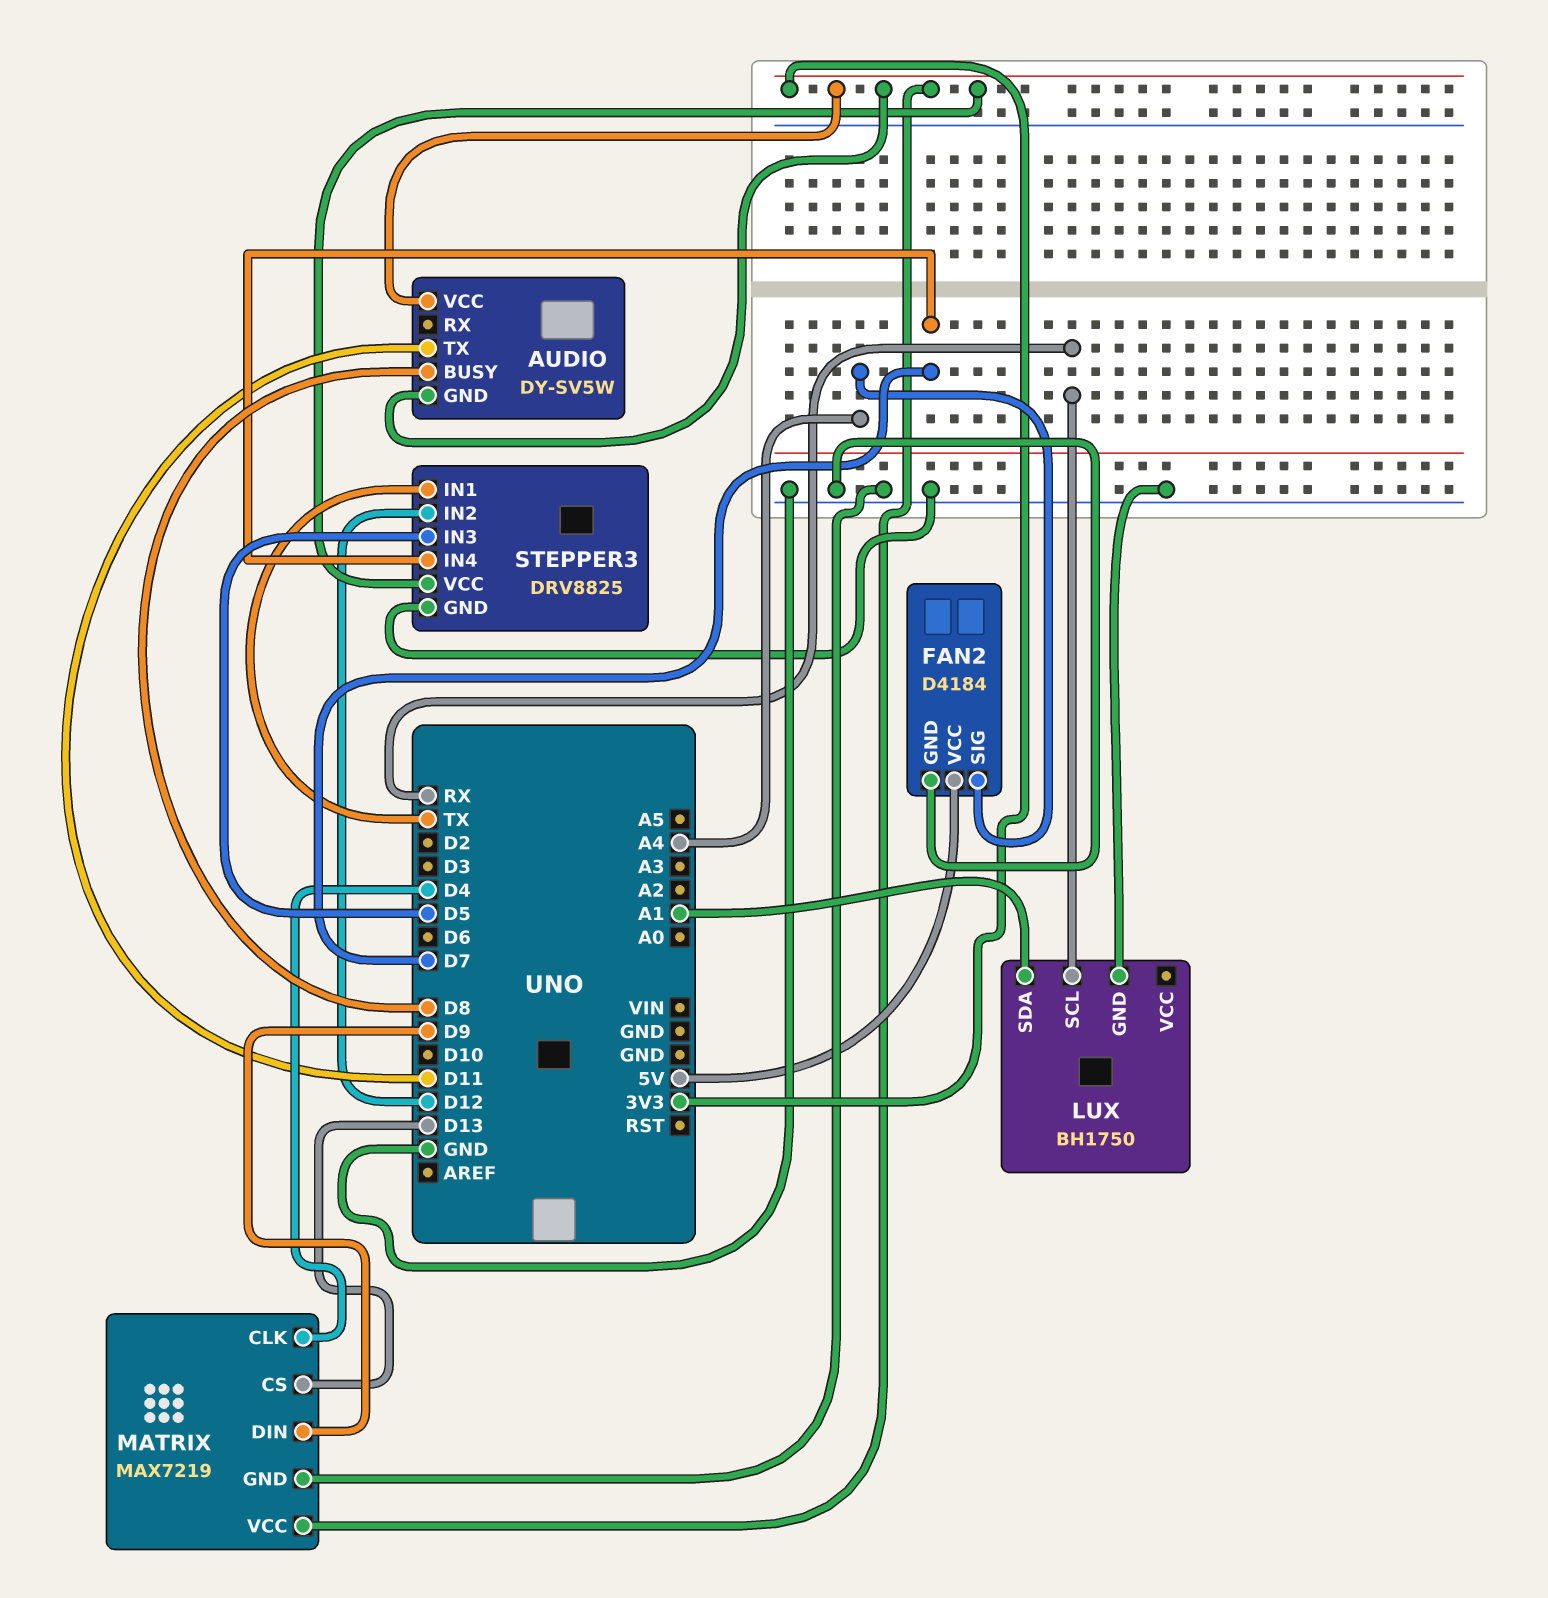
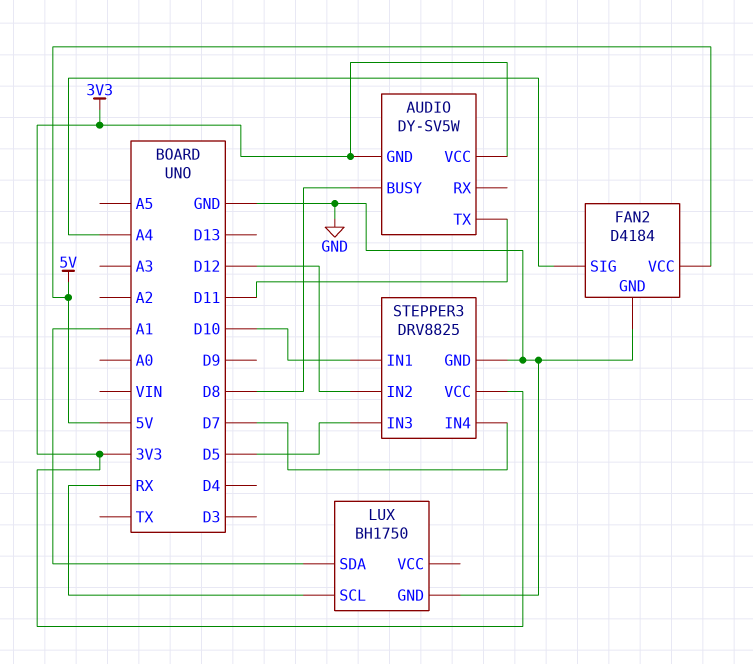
MATRIX: MAX7219 -> none
MATRIX pin CLK: D4 -> none
MATRIX pin CS: D13 -> none
MATRIX pin DIN: D9 -> none
MATRIX pin GND: GND -> none
MATRIX pin VCC: 3V3 -> none
STEPPER3 pin IN1: TX -> D10

